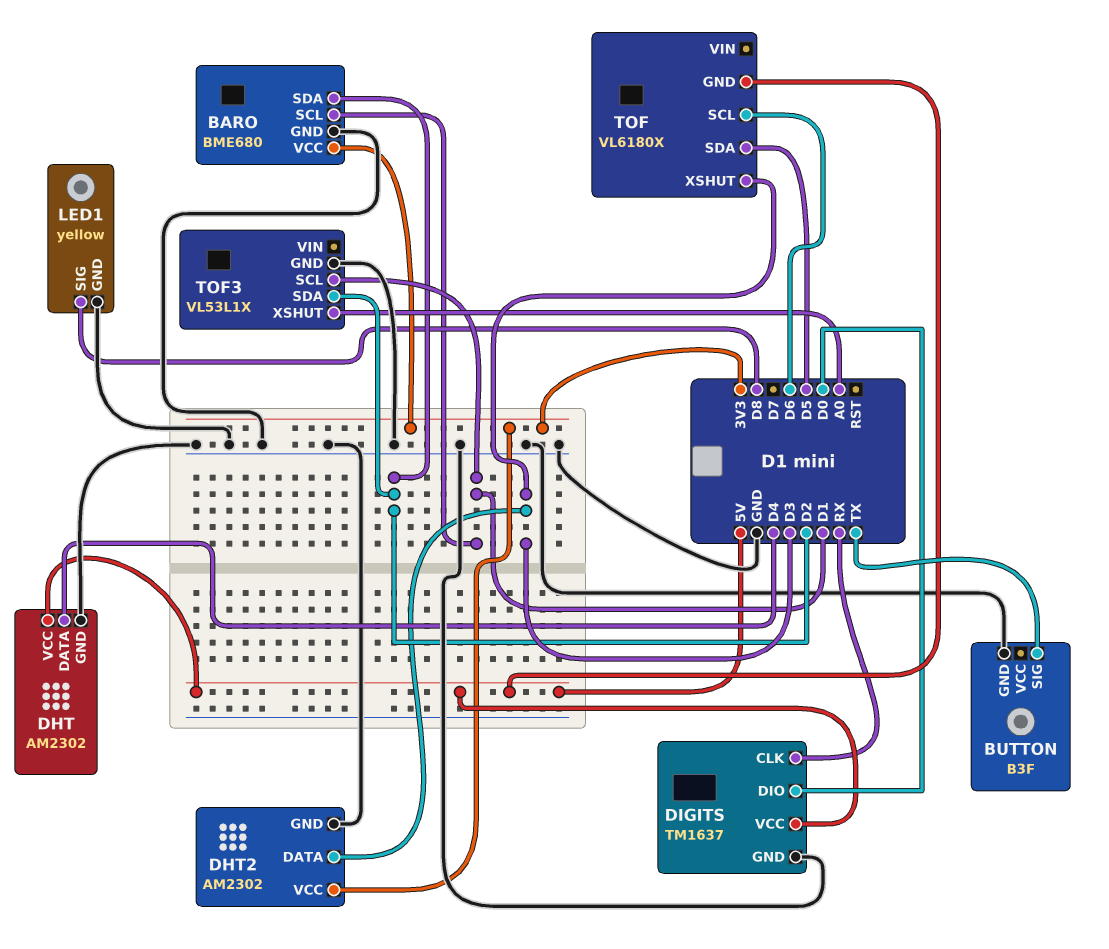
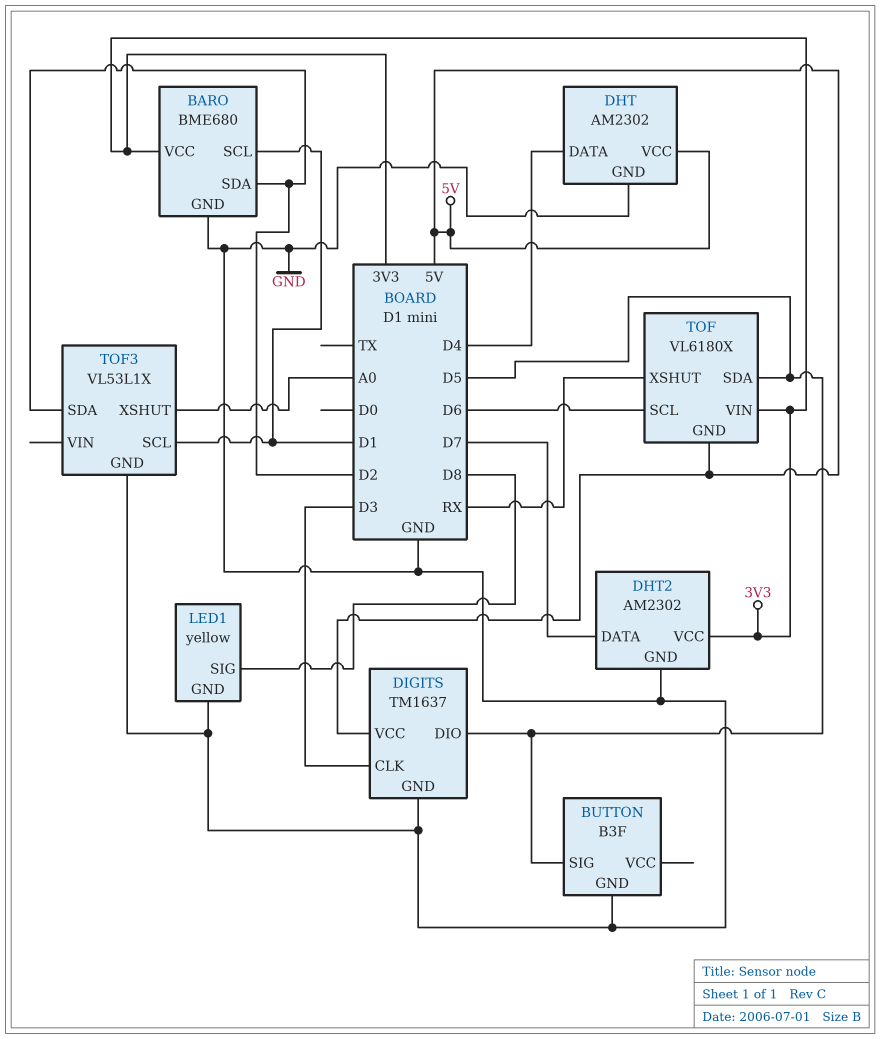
BUTTON pin SIG: TX -> D5
DHT2 pin DATA: D3 -> D7
DIGITS pin CLK: RX -> D3
DIGITS pin DIO: D0 -> D5
TOF pin VIN: none -> 3V3
TOF pin XSHUT: D3 -> RX

